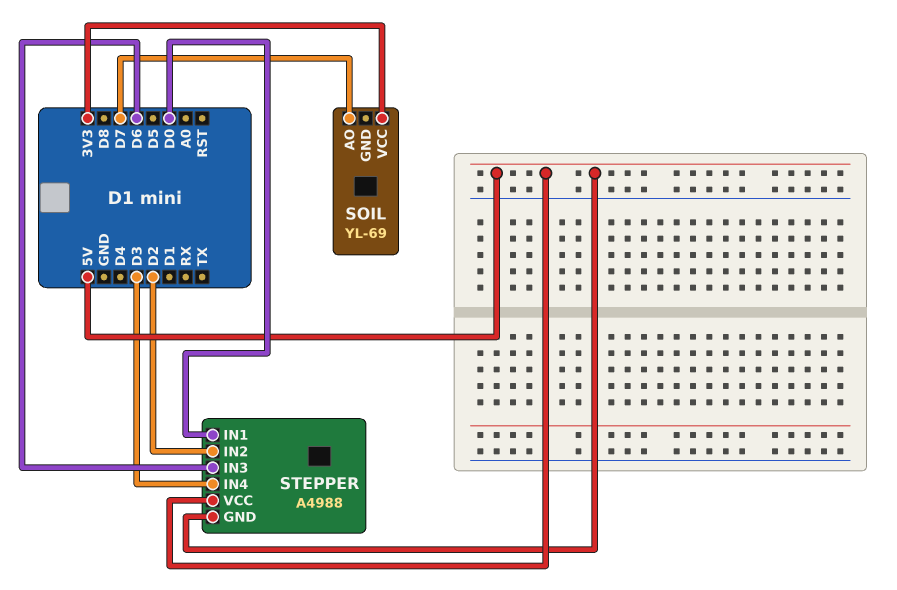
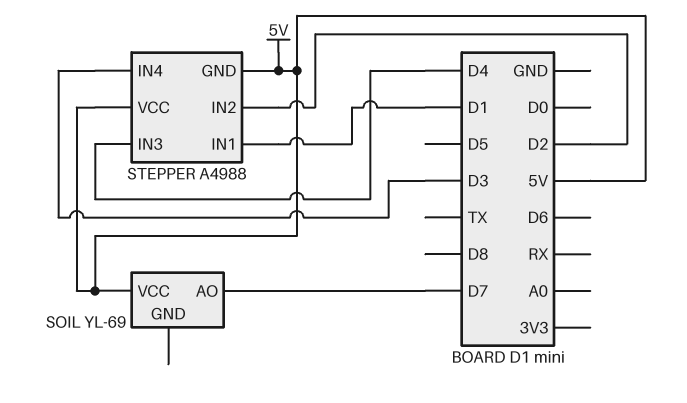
SOIL pin VCC: 3V3 -> 5V
STEPPER pin IN1: D0 -> D1
STEPPER pin IN3: D6 -> D4

